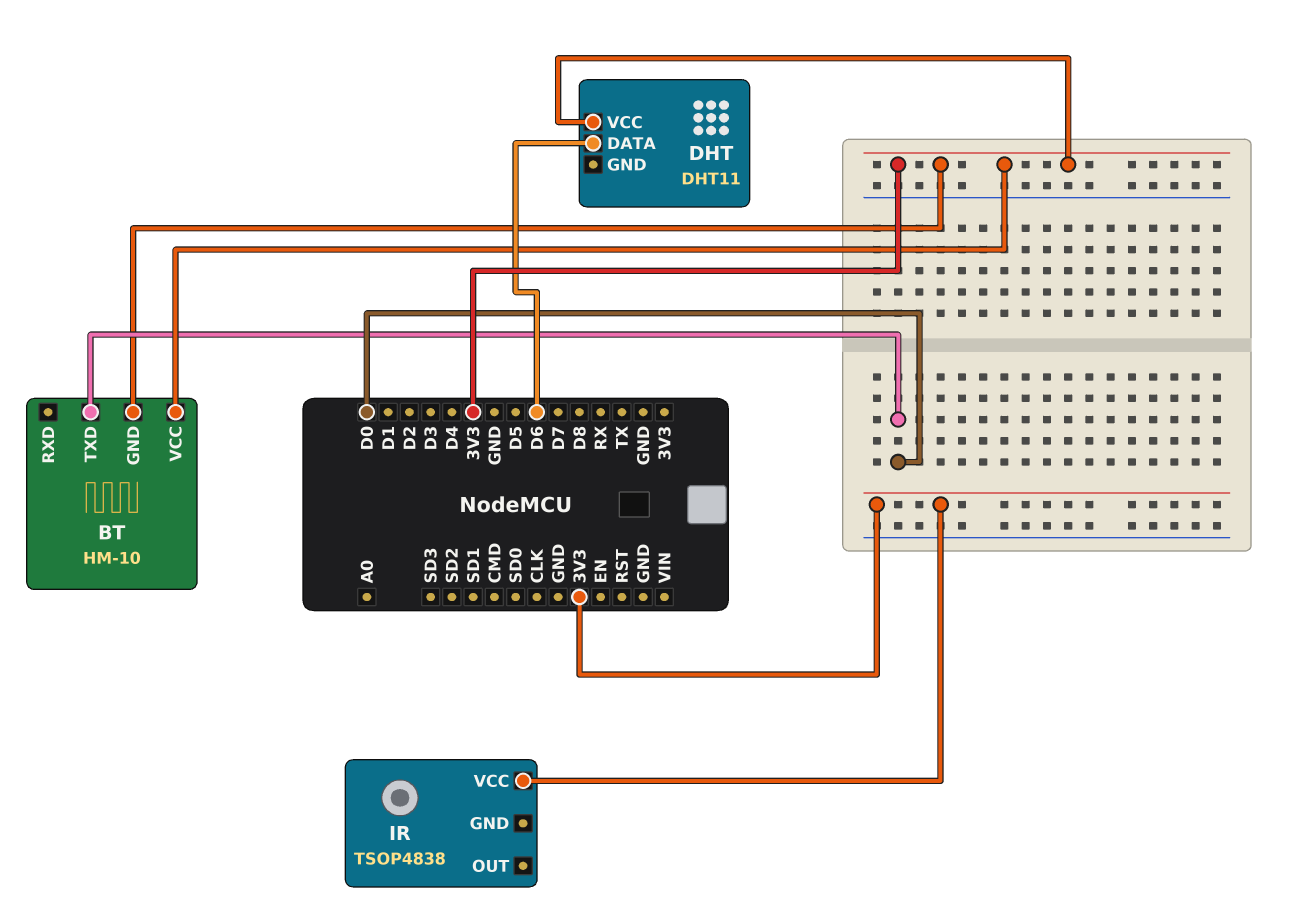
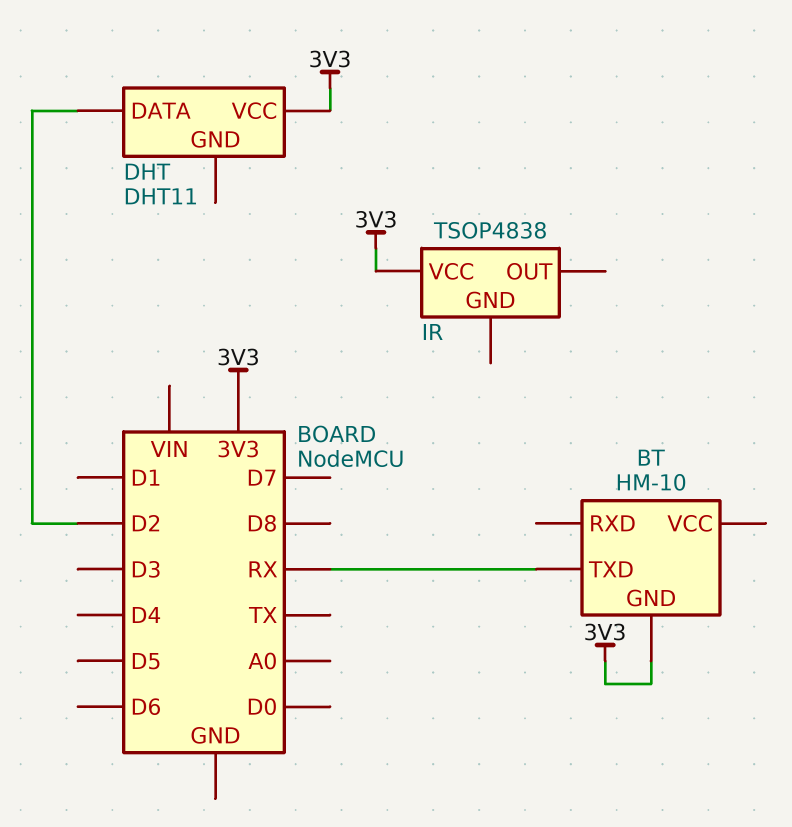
BT pin TXD: D0 -> RX
BT pin VCC: 3V3 -> none
DHT pin DATA: D6 -> D2

